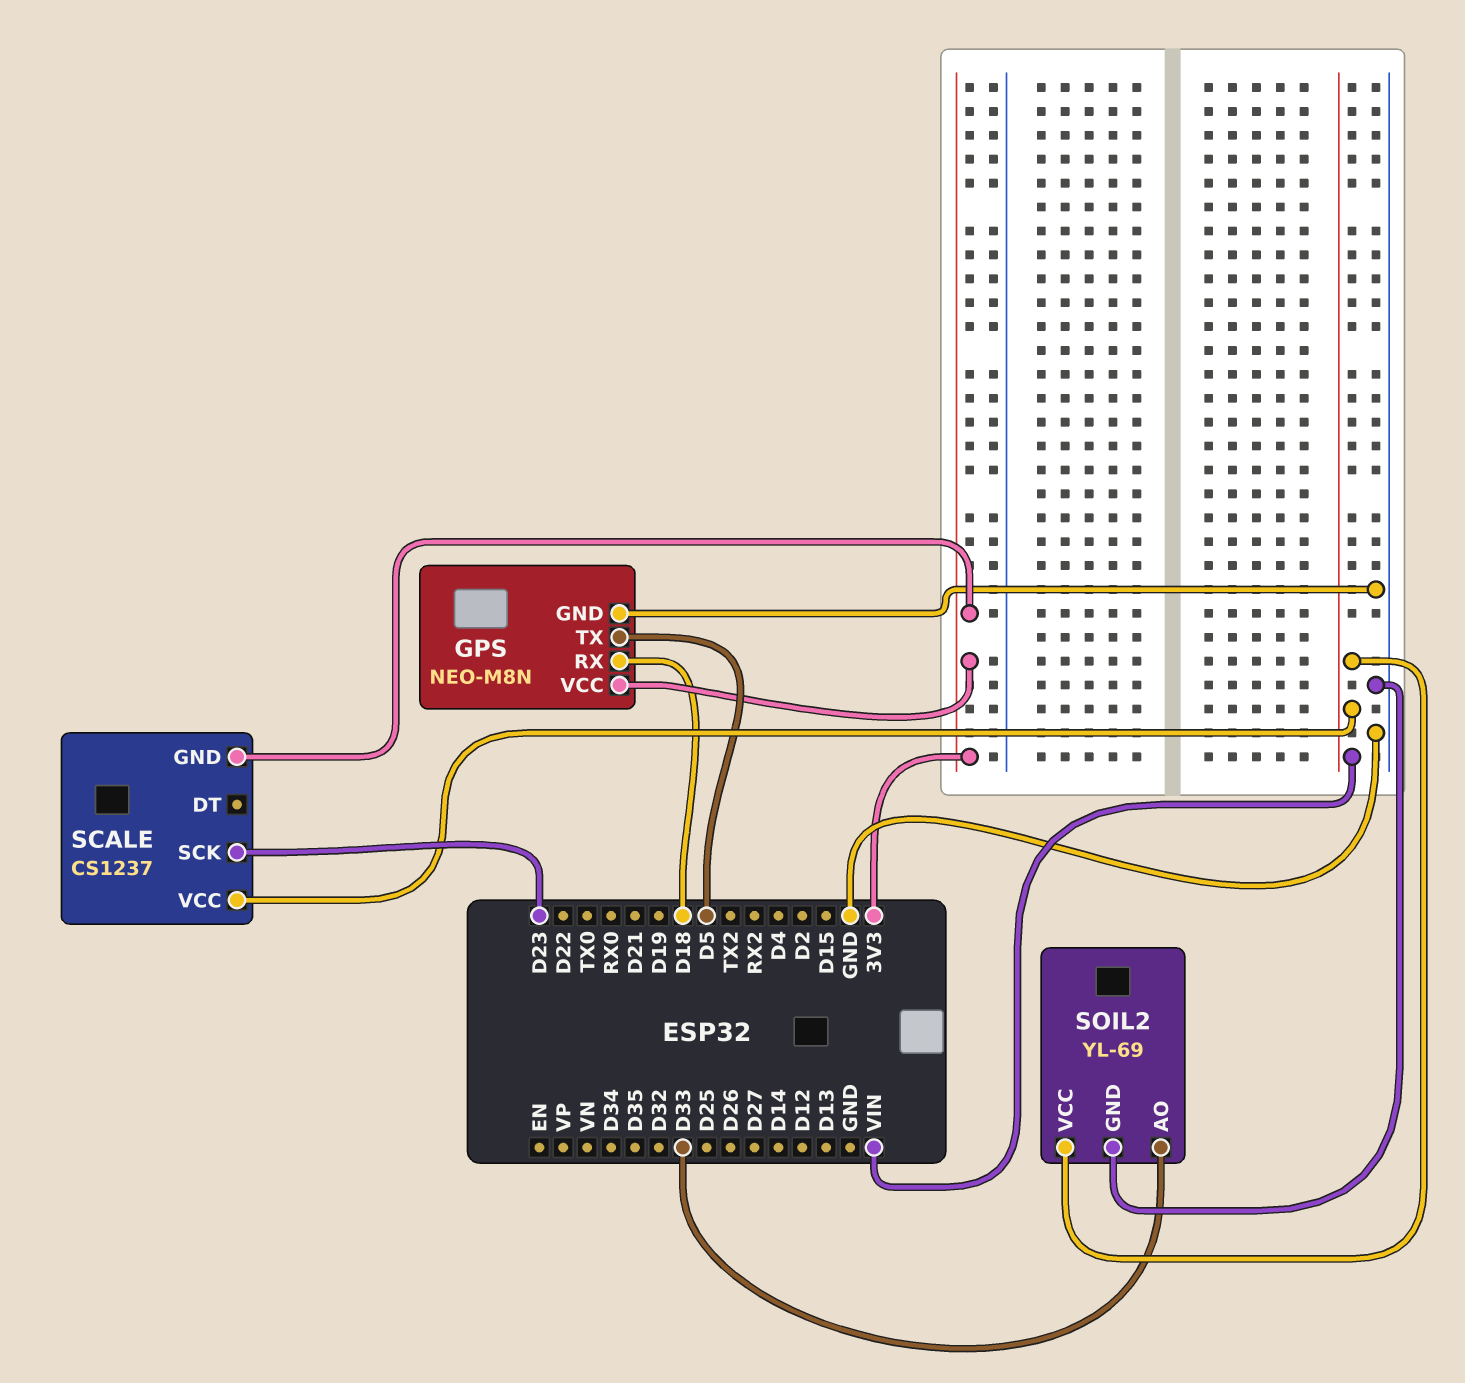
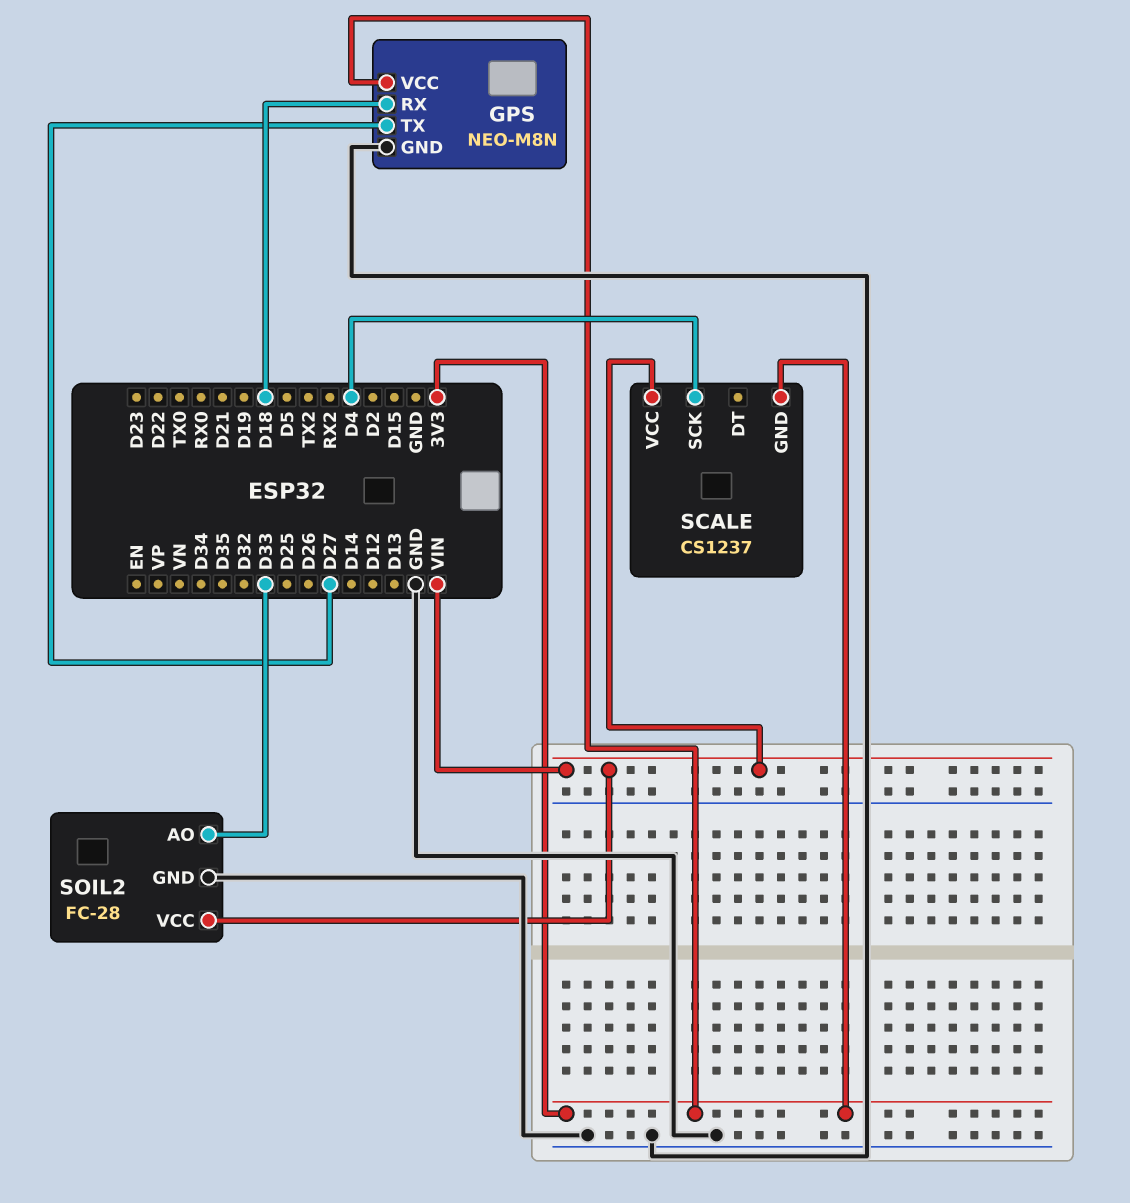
GPS pin TX: D5 -> D27
SCALE pin SCK: D23 -> D4
SOIL2: YL-69 -> FC-28

